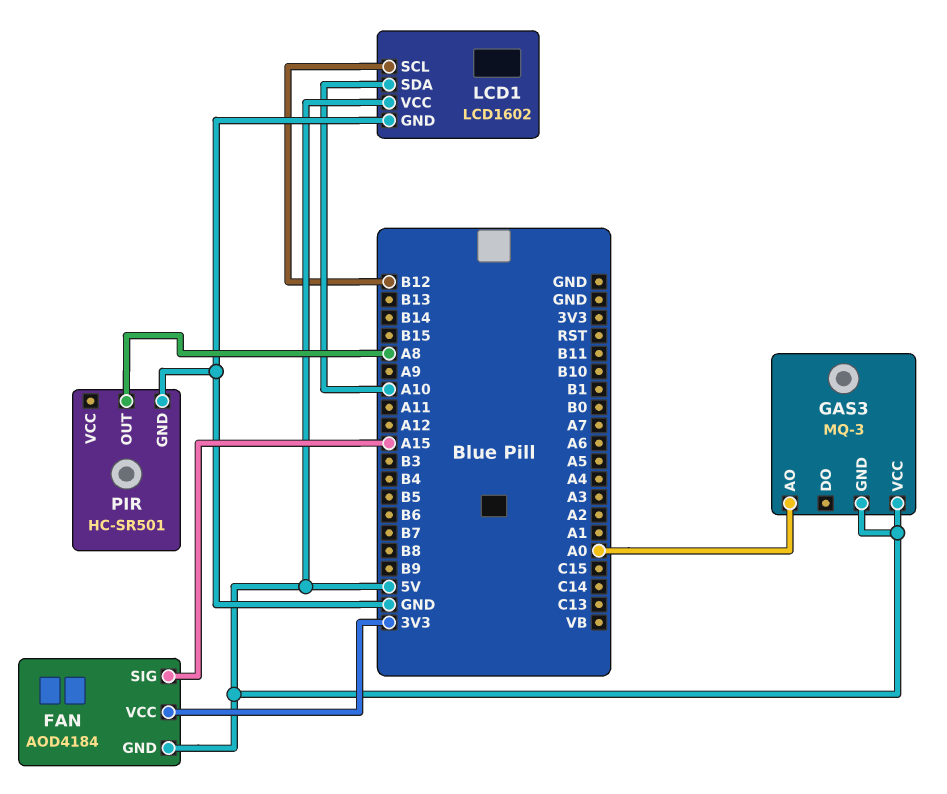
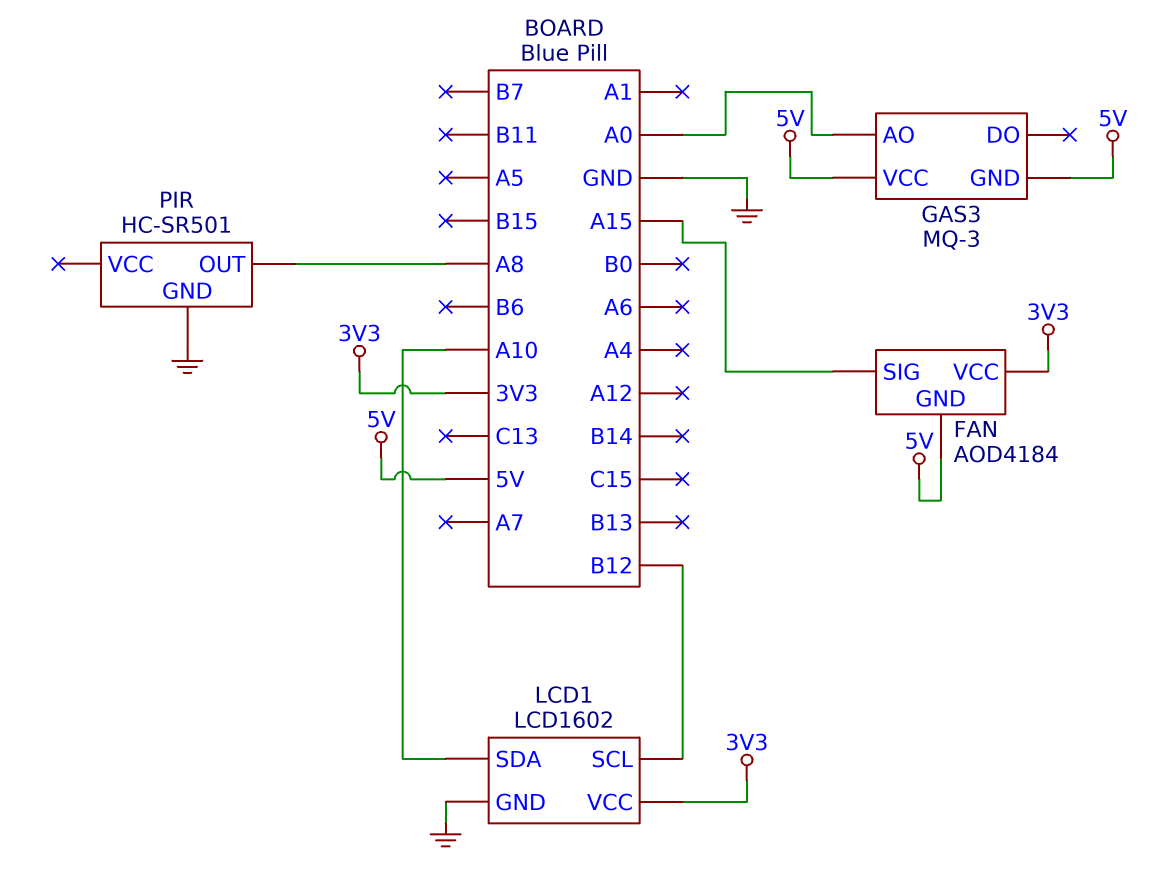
LCD1 pin VCC: 5V -> 3V3

